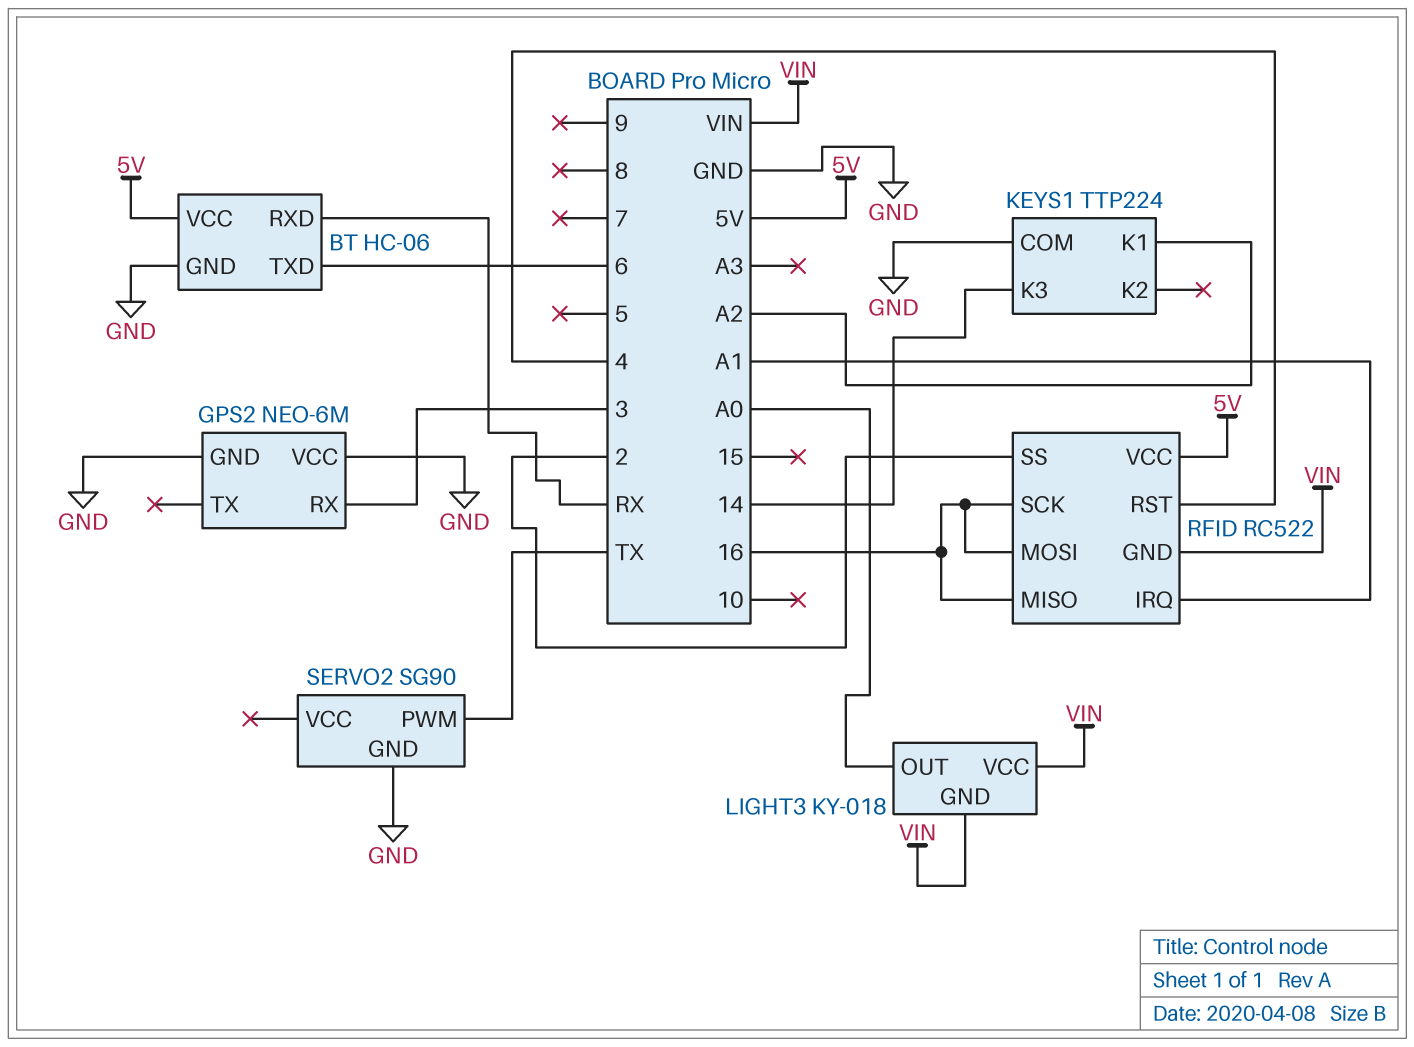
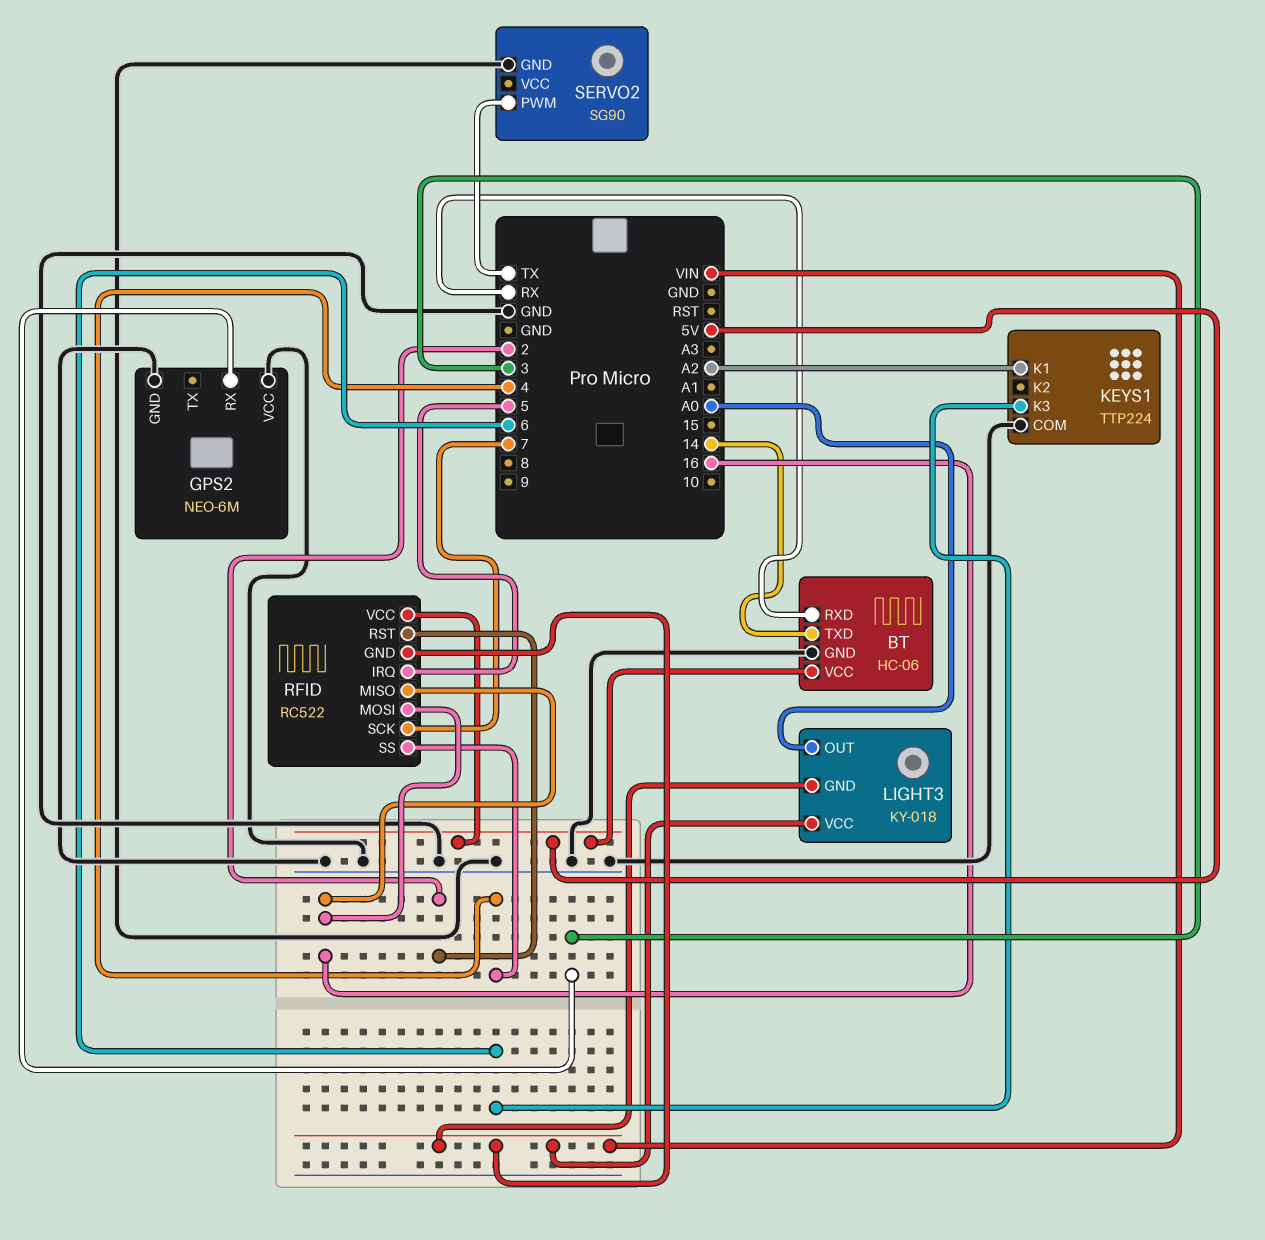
BT pin TXD: 6 -> 14
KEYS1 pin K3: 14 -> 6
RFID pin IRQ: A1 -> 5
RFID pin RST: 4 -> 2
RFID pin SCK: 16 -> 7
RFID pin SS: 2 -> 4

